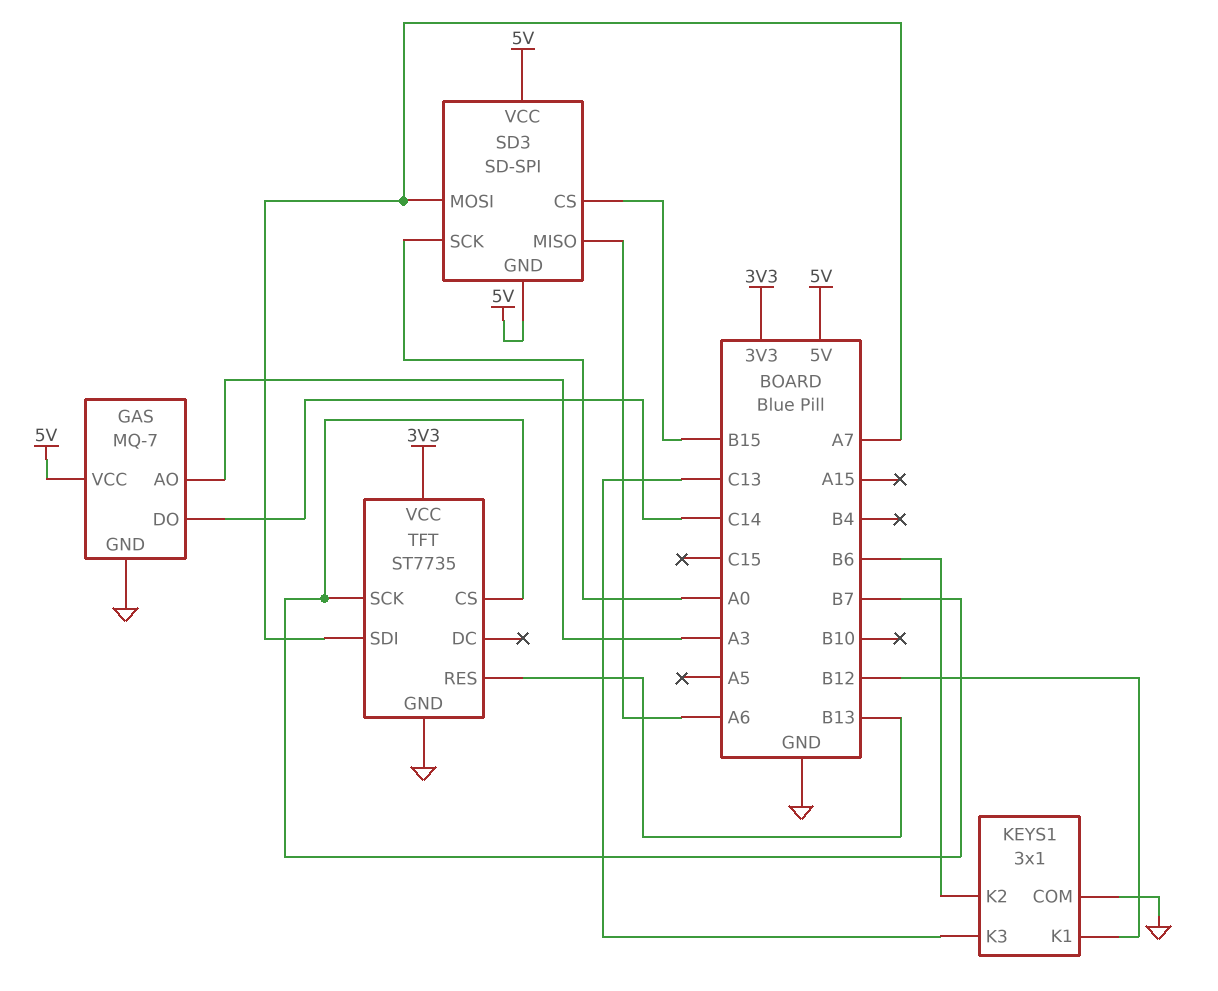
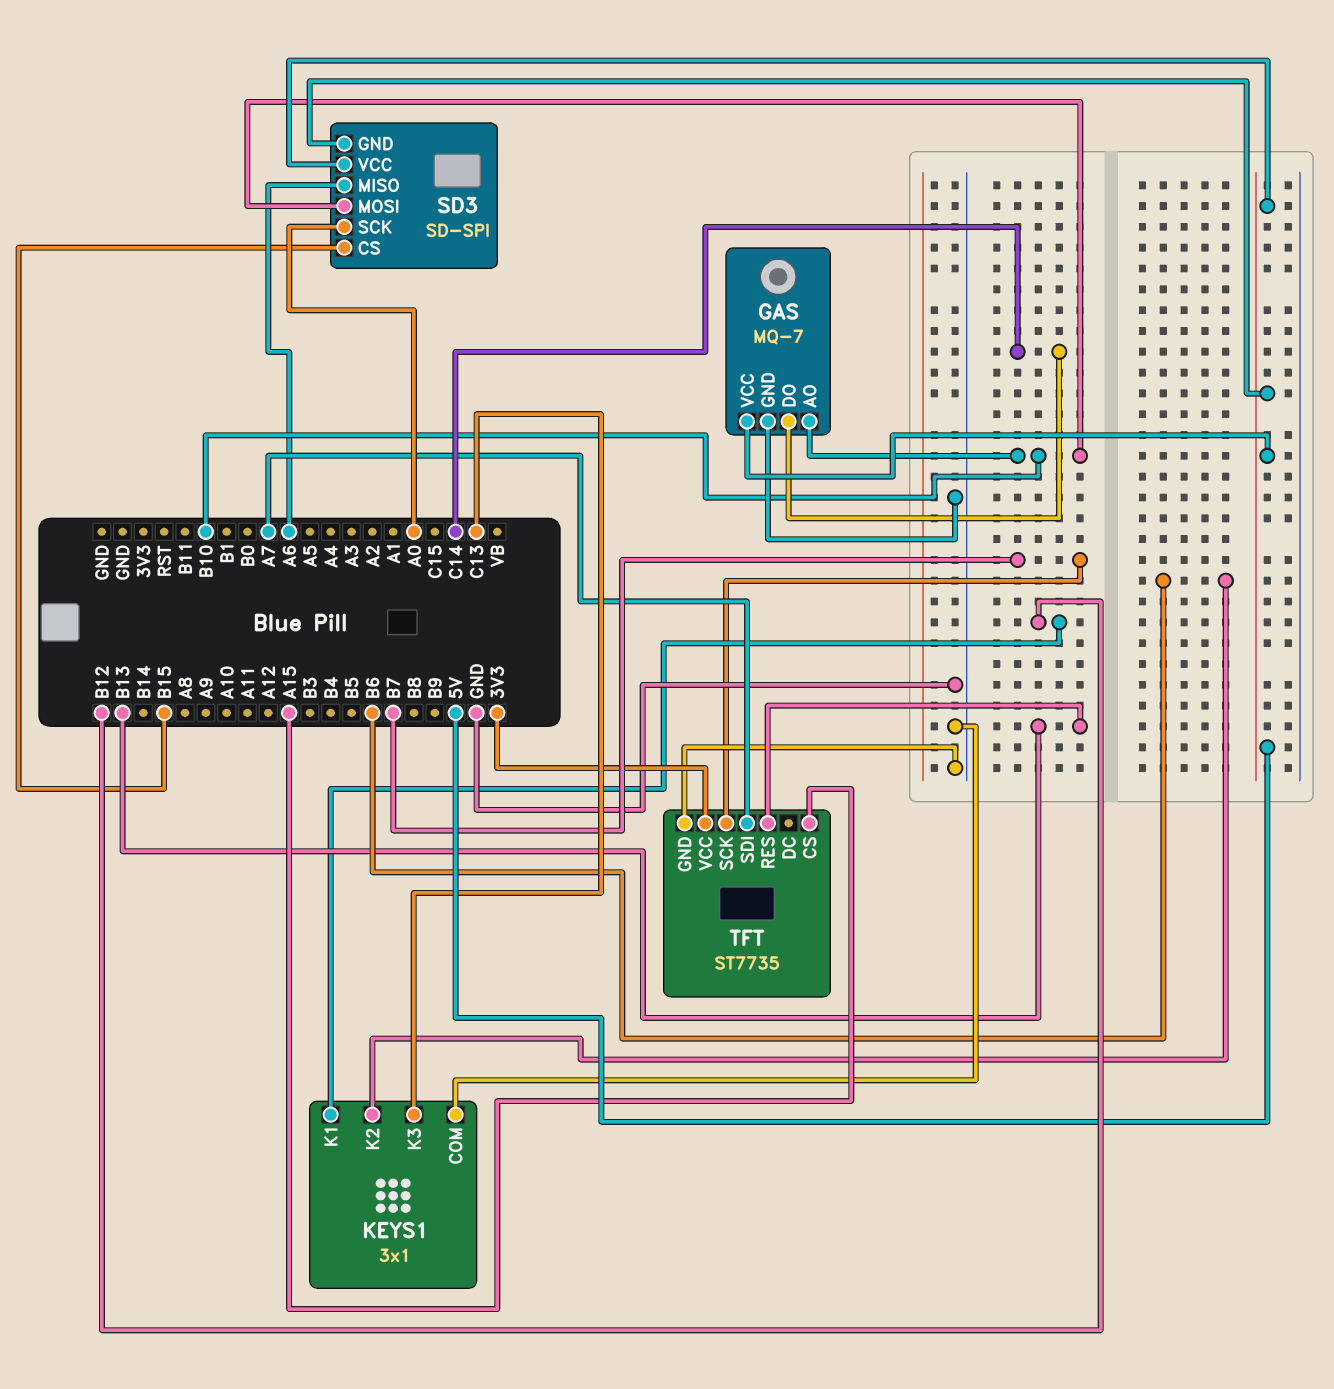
GAS pin AO: A3 -> B10
SD3 pin MOSI: A7 -> B10
TFT pin CS: B7 -> A15

